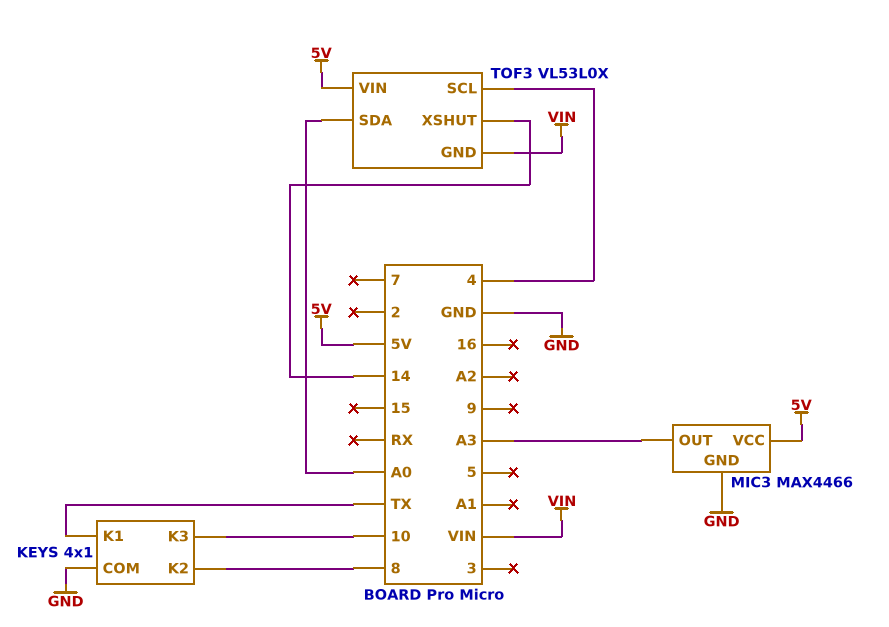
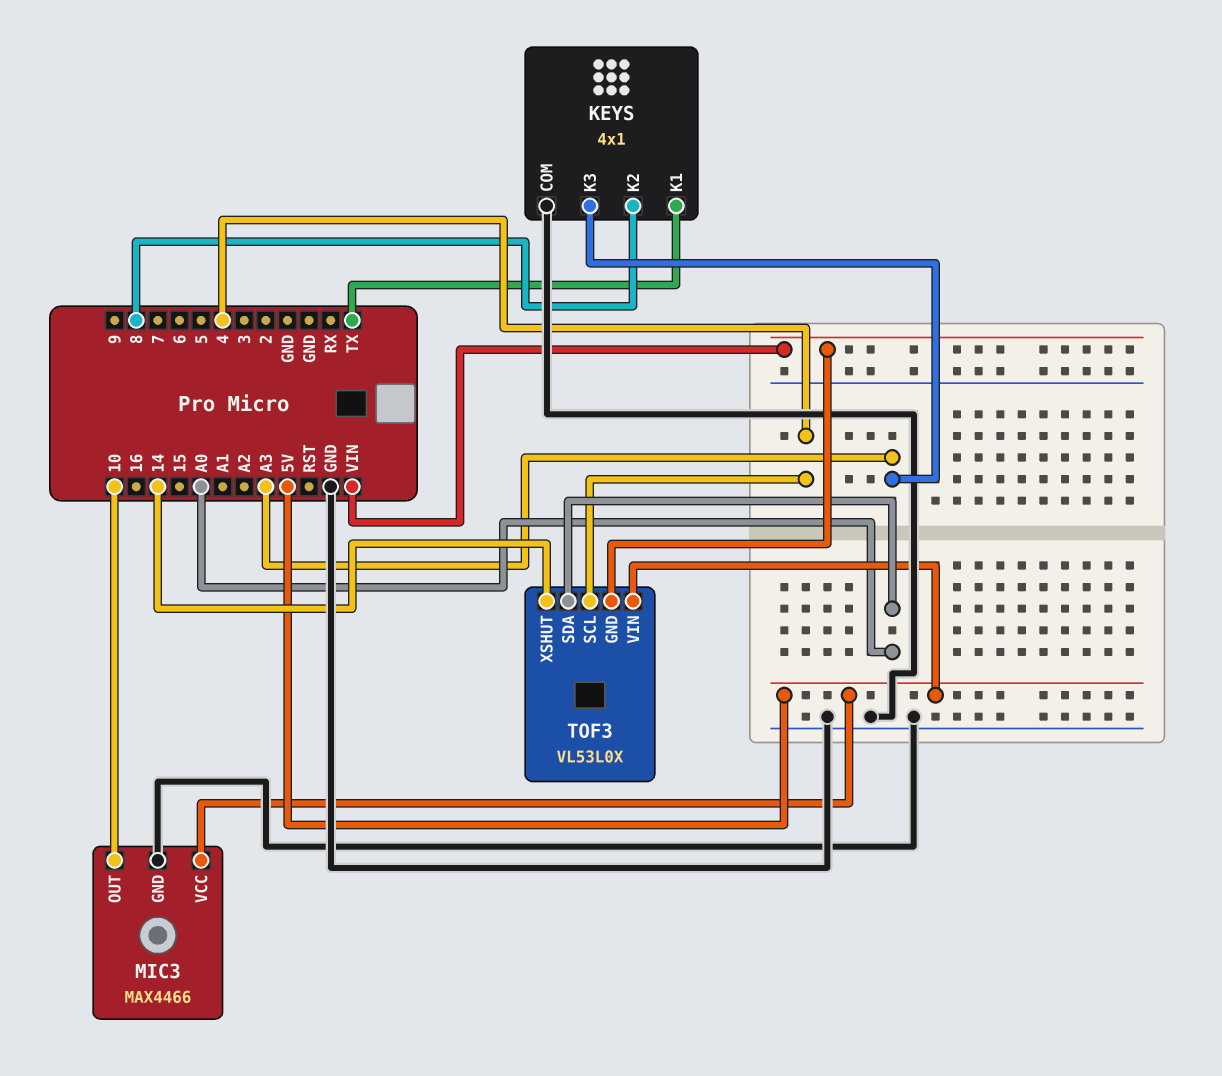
KEYS pin K3: 10 -> A3
MIC3 pin OUT: A3 -> 10

